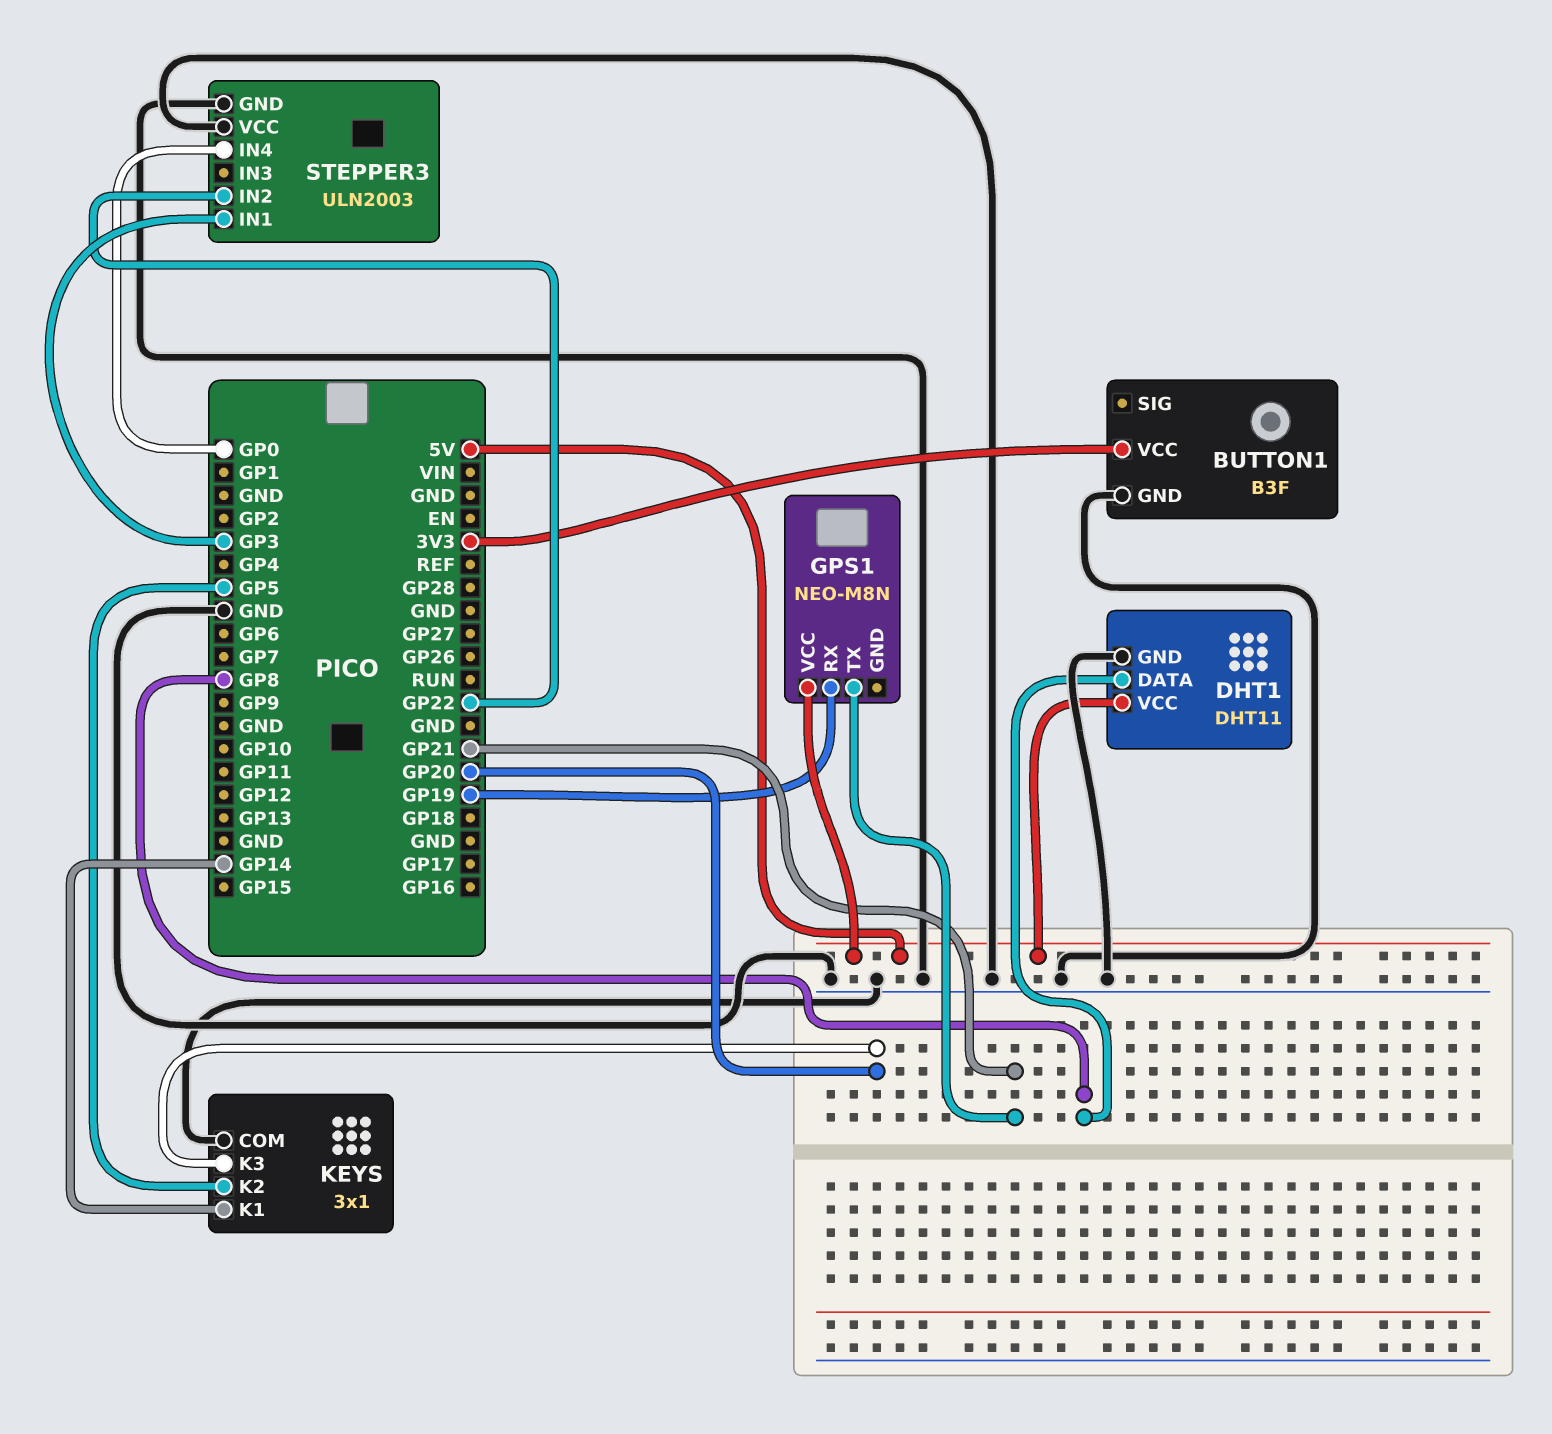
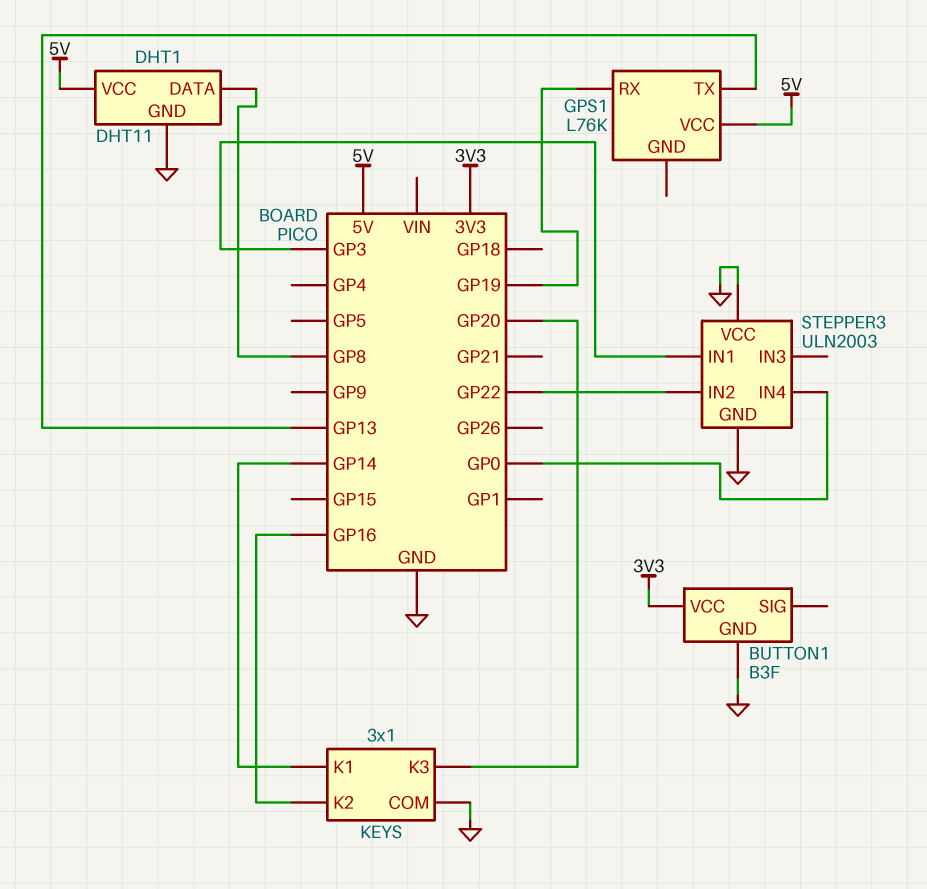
GPS1: NEO-M8N -> L76K
GPS1 pin TX: GP21 -> GP13
KEYS pin K2: GP5 -> GP16

